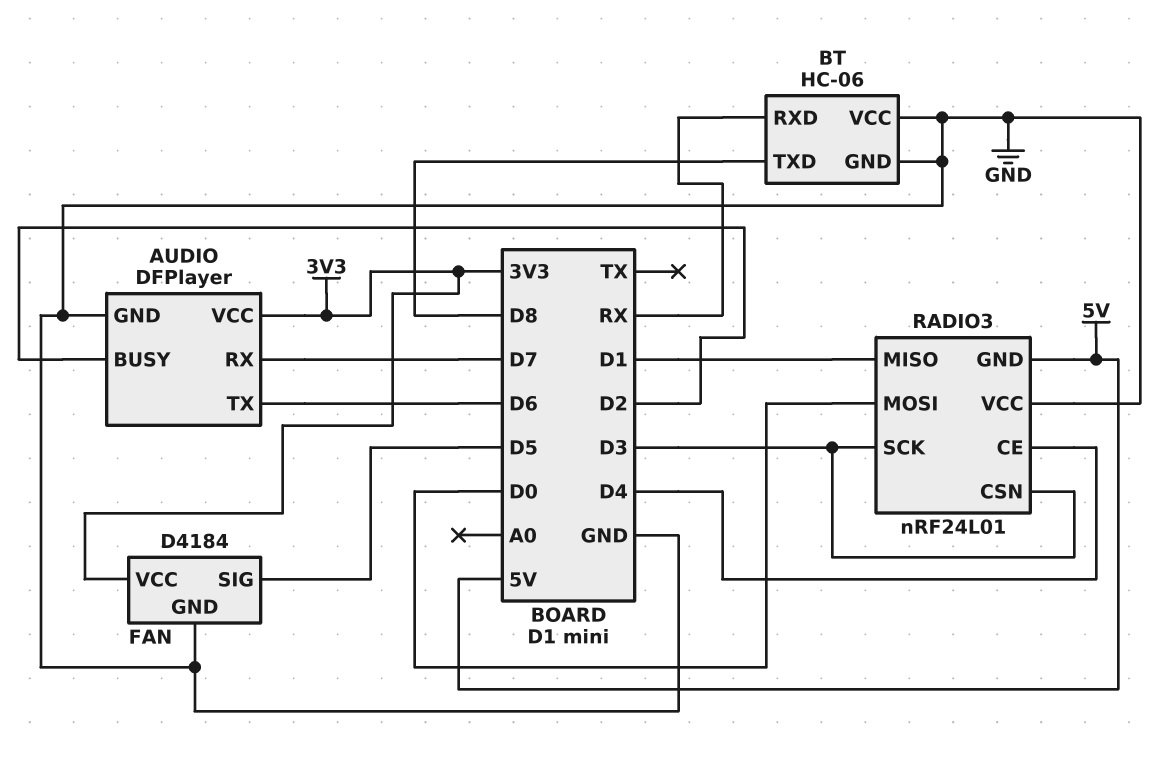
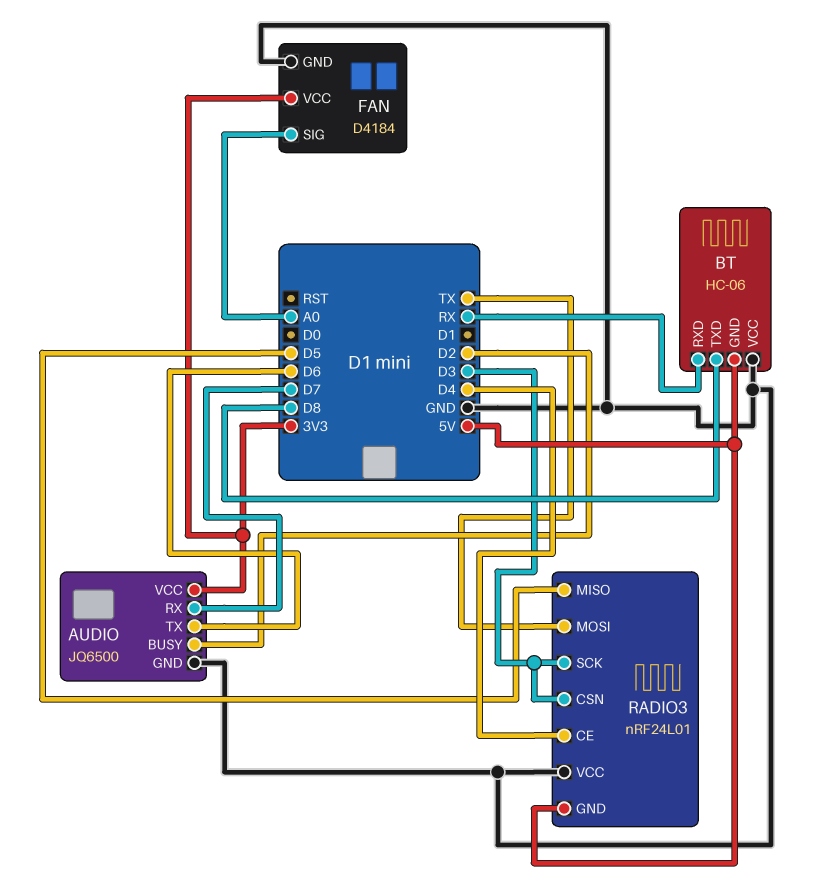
AUDIO: DFPlayer -> JQ6500
BT pin GND: GND -> 5V
FAN pin SIG: D5 -> A0
RADIO3 pin MISO: D1 -> D5
RADIO3 pin MOSI: D0 -> TX

